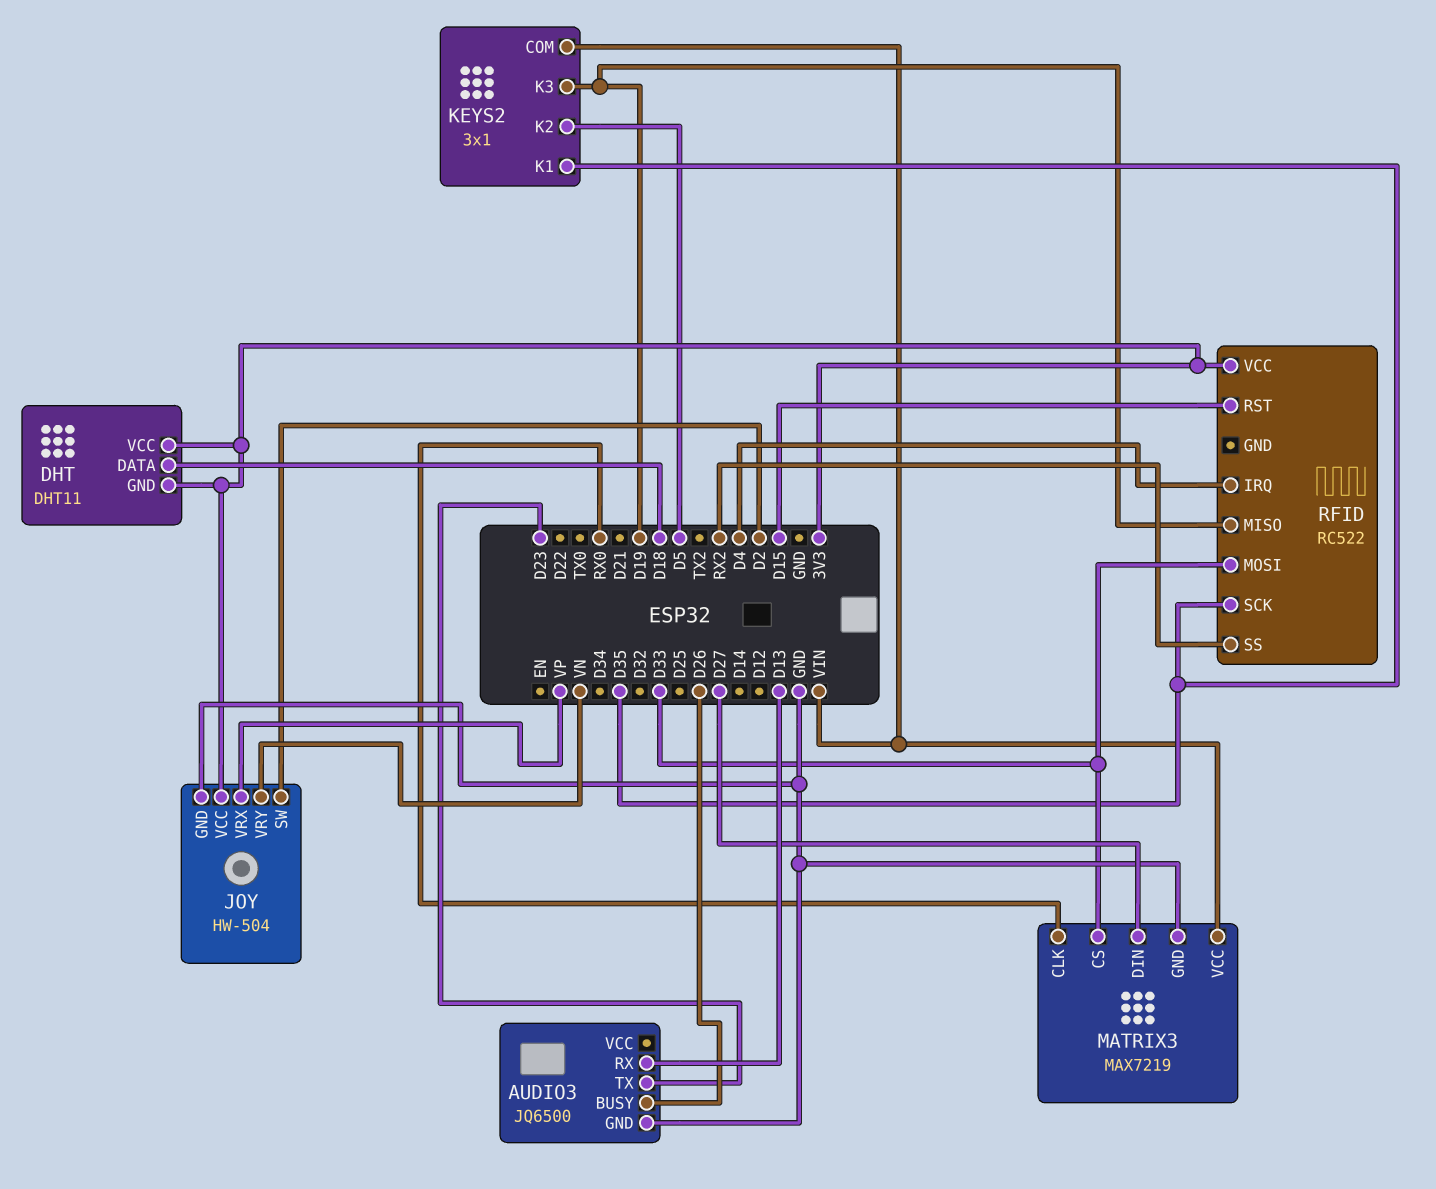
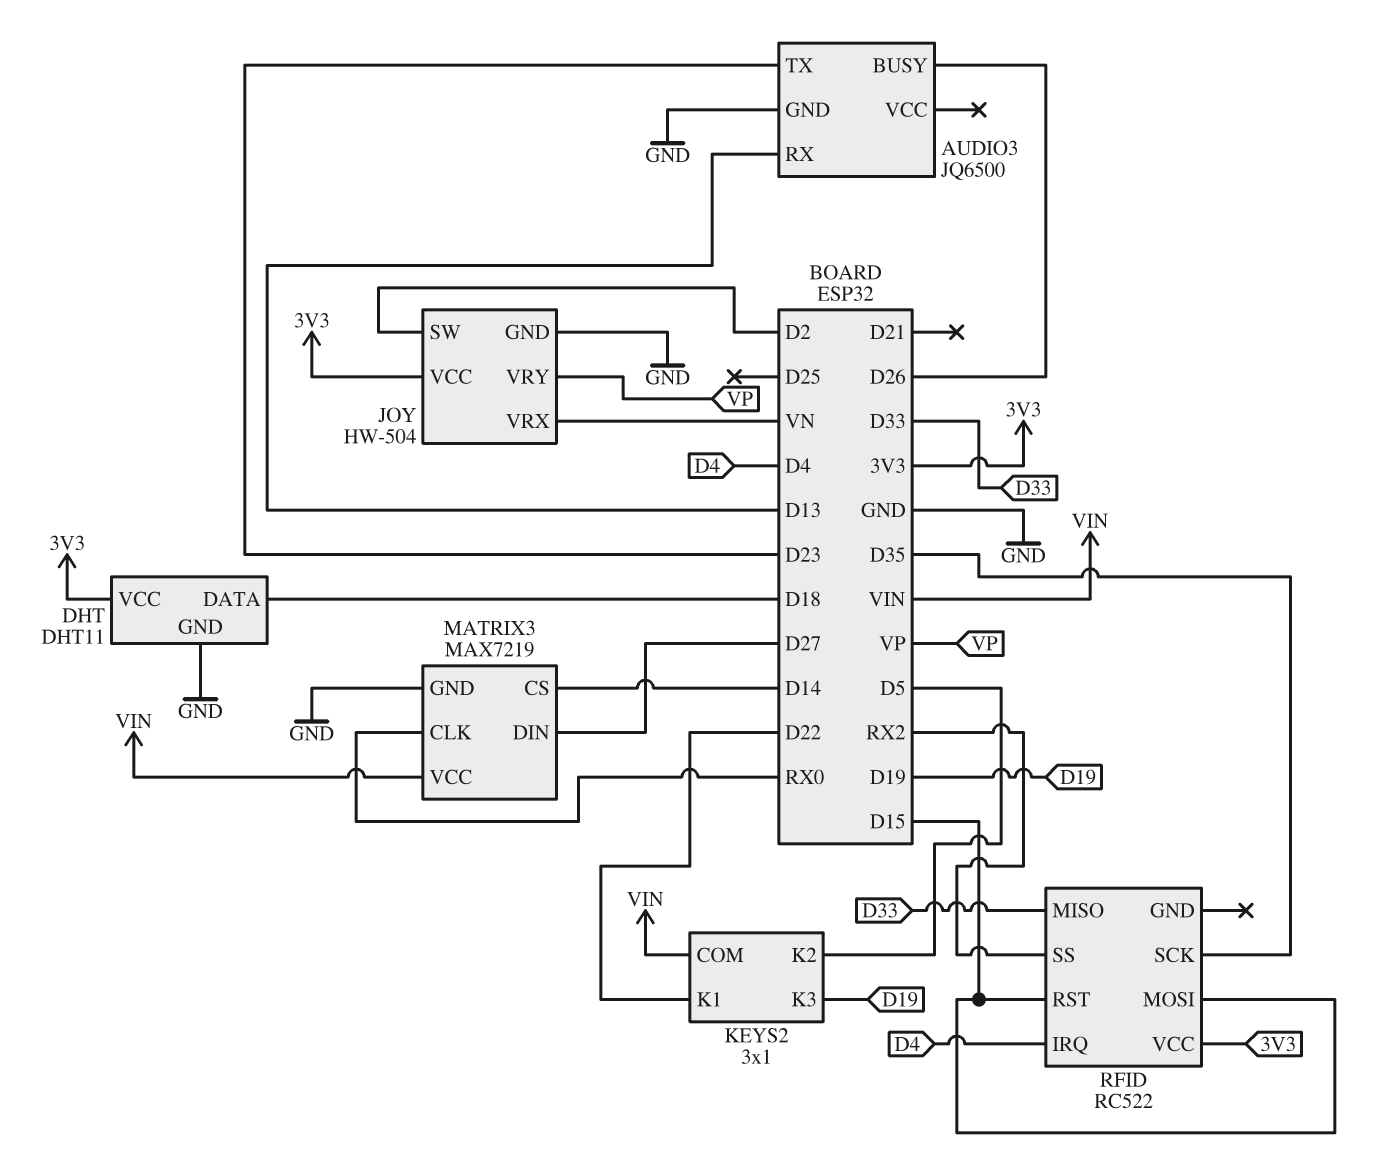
DHT pin GND: 3V3 -> GND
JOY pin VRX: VP -> VN
JOY pin VRY: VN -> VP
KEYS2 pin K1: D35 -> D22
MATRIX3 pin CS: D33 -> D14
RFID pin MISO: D19 -> D33
RFID pin MOSI: D33 -> D15

